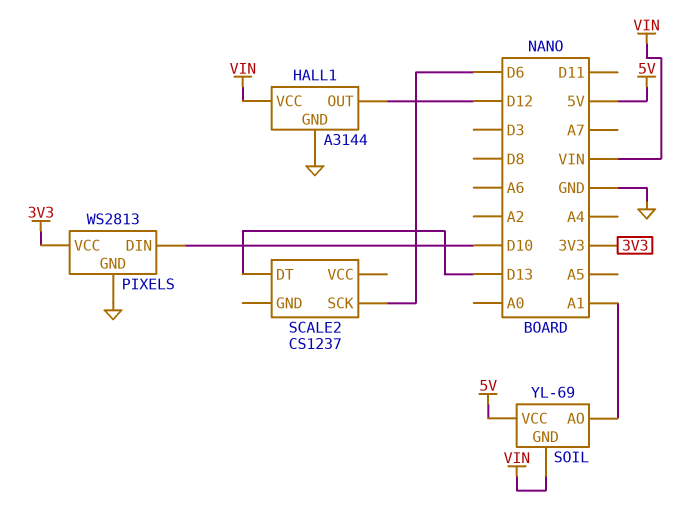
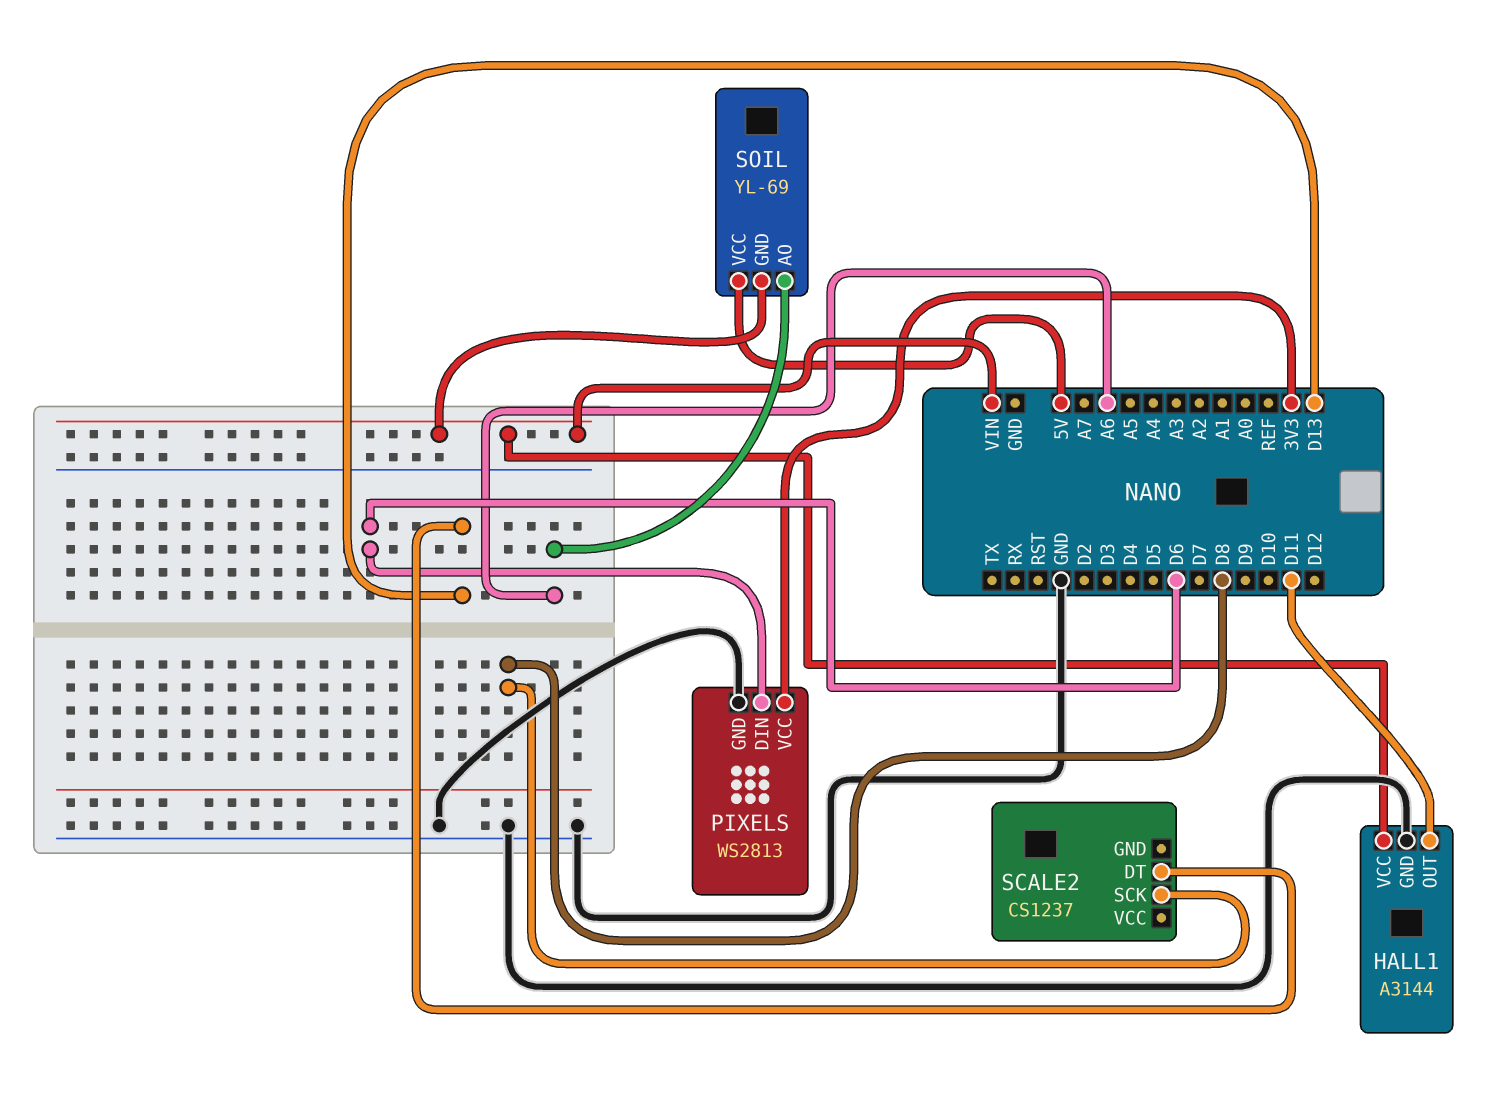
HALL1 pin OUT: D12 -> D11
PIXELS pin DIN: D10 -> D6
SCALE2 pin SCK: D6 -> D8
SOIL pin AO: A1 -> A6

